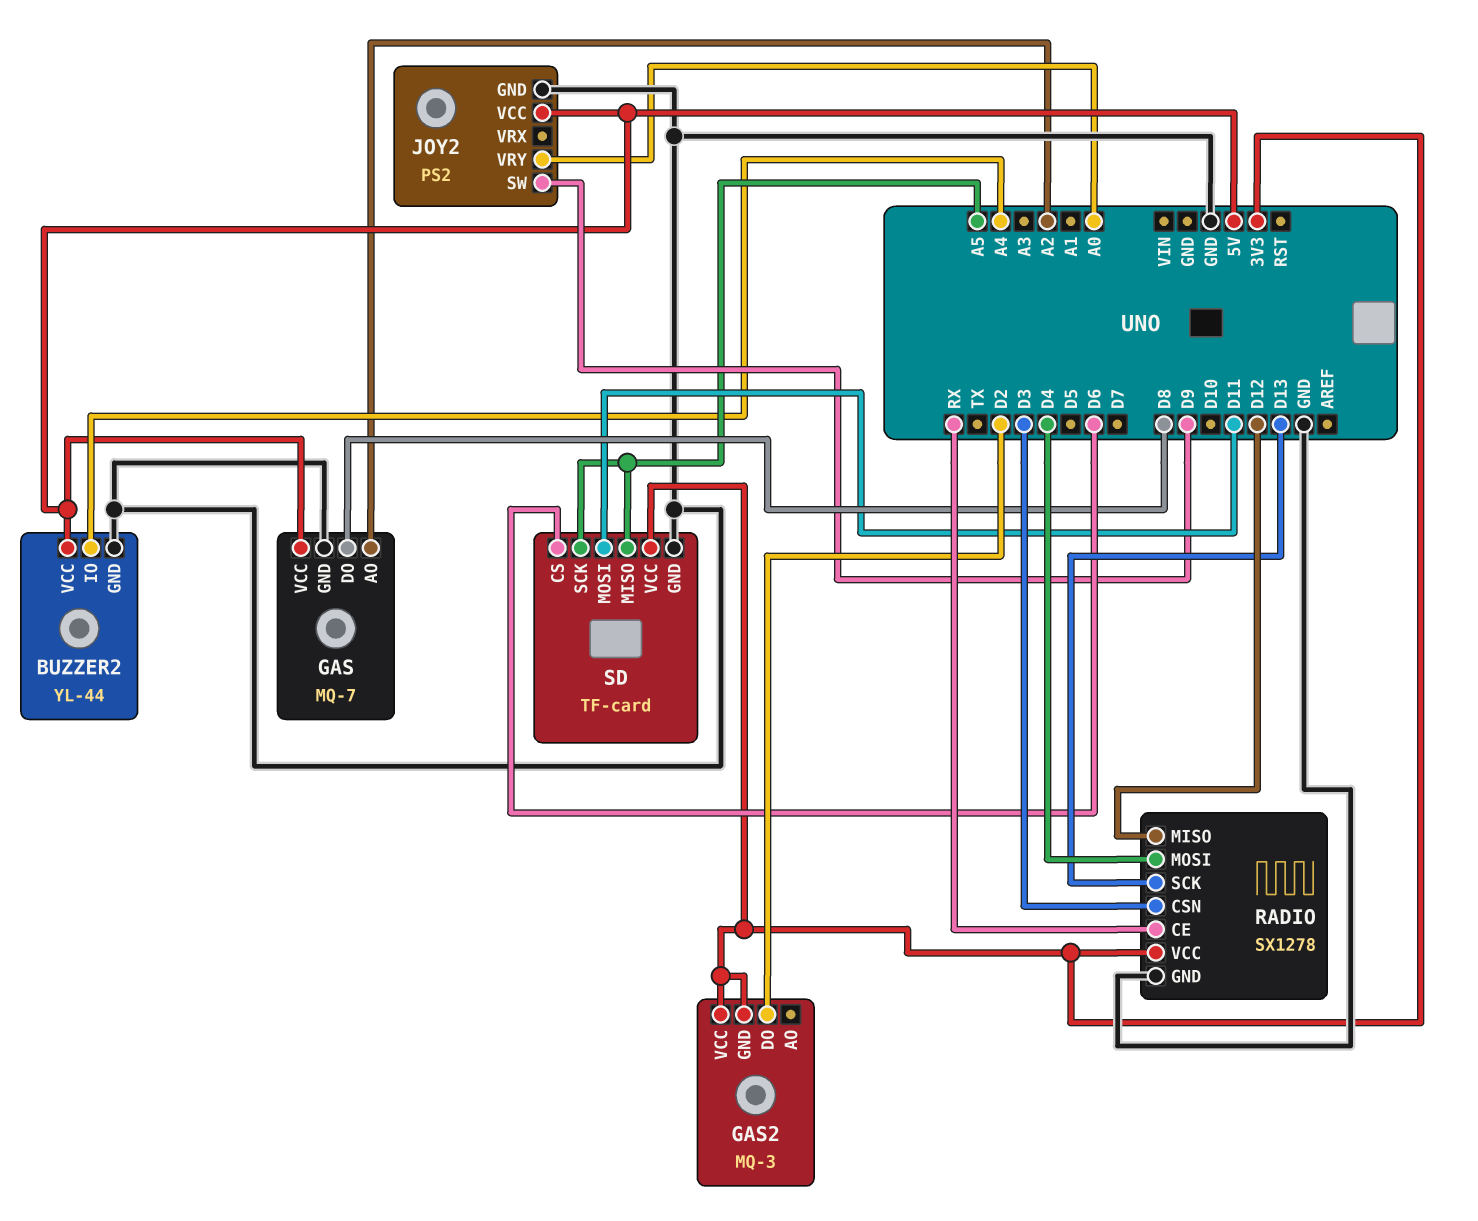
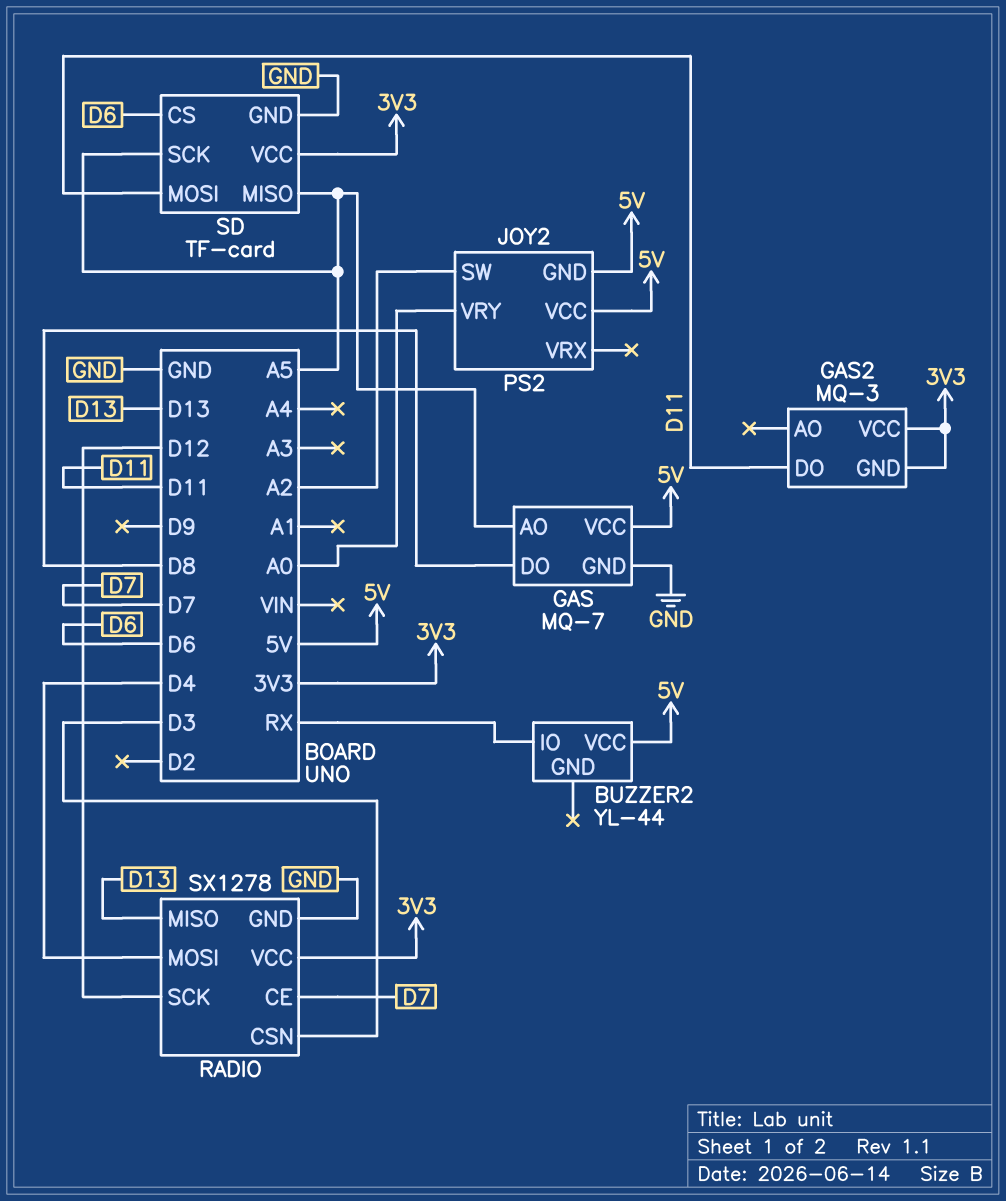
BUZZER2 pin GND: GND -> none
BUZZER2 pin IO: A4 -> RX
GAS pin AO: A2 -> A5
GAS2 pin DO: D2 -> D11
JOY2 pin GND: GND -> 5V
JOY2 pin SW: D9 -> A2
RADIO pin CE: RX -> D7
RADIO pin MISO: D12 -> D13
RADIO pin SCK: D13 -> D12

